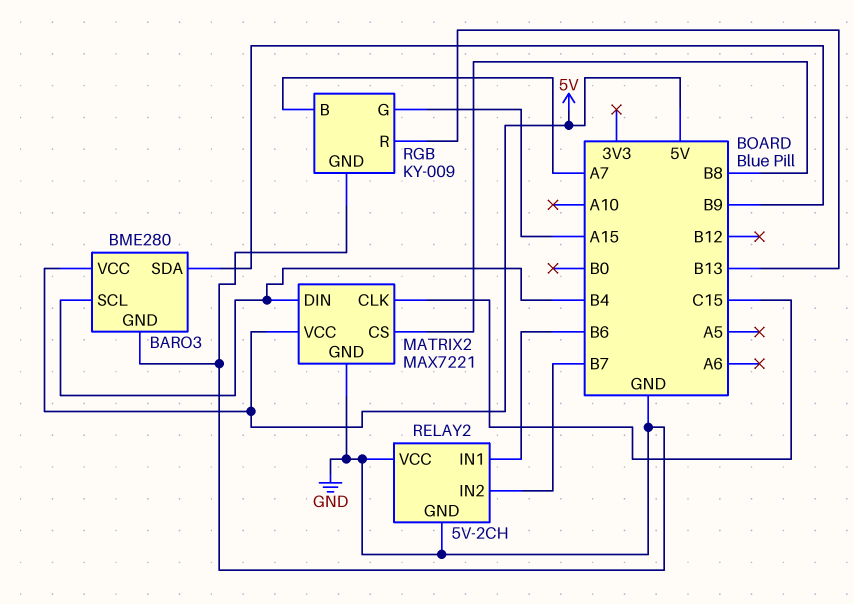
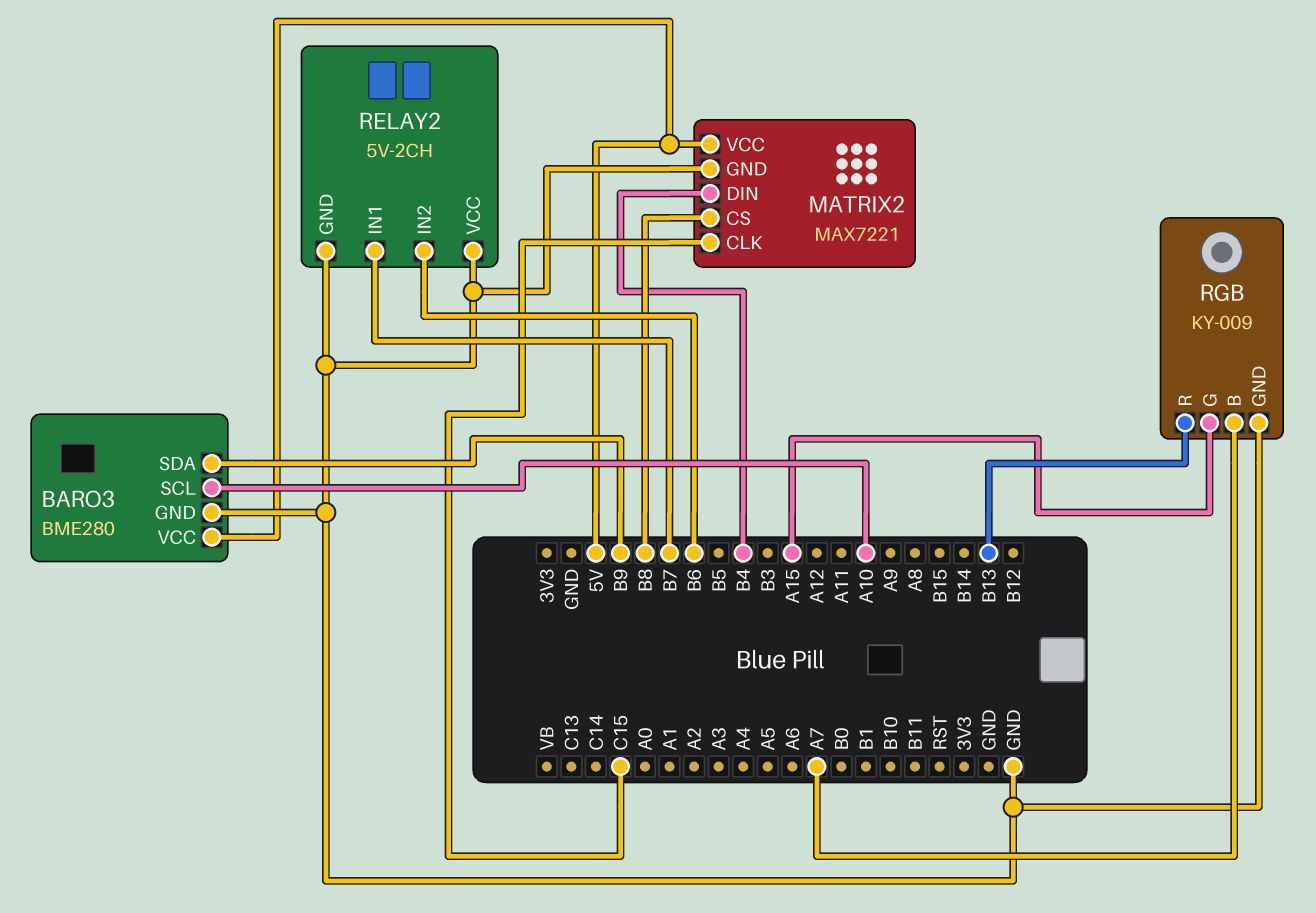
BARO3 pin SCL: B4 -> A10
RELAY2 pin IN1: B6 -> B7
RELAY2 pin IN2: B7 -> B6

